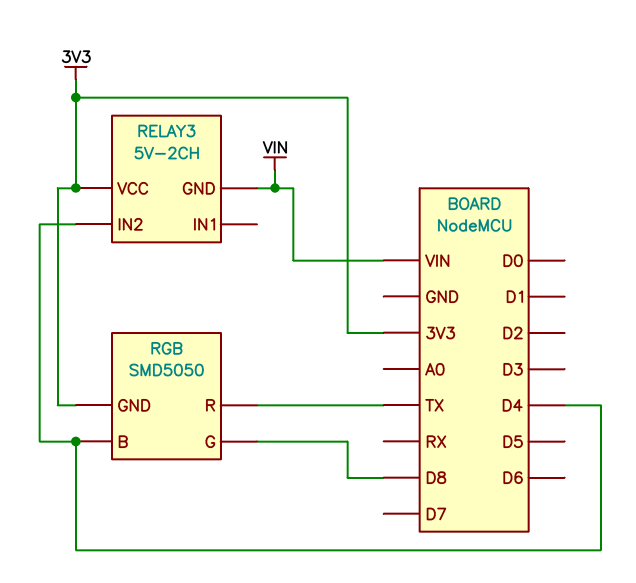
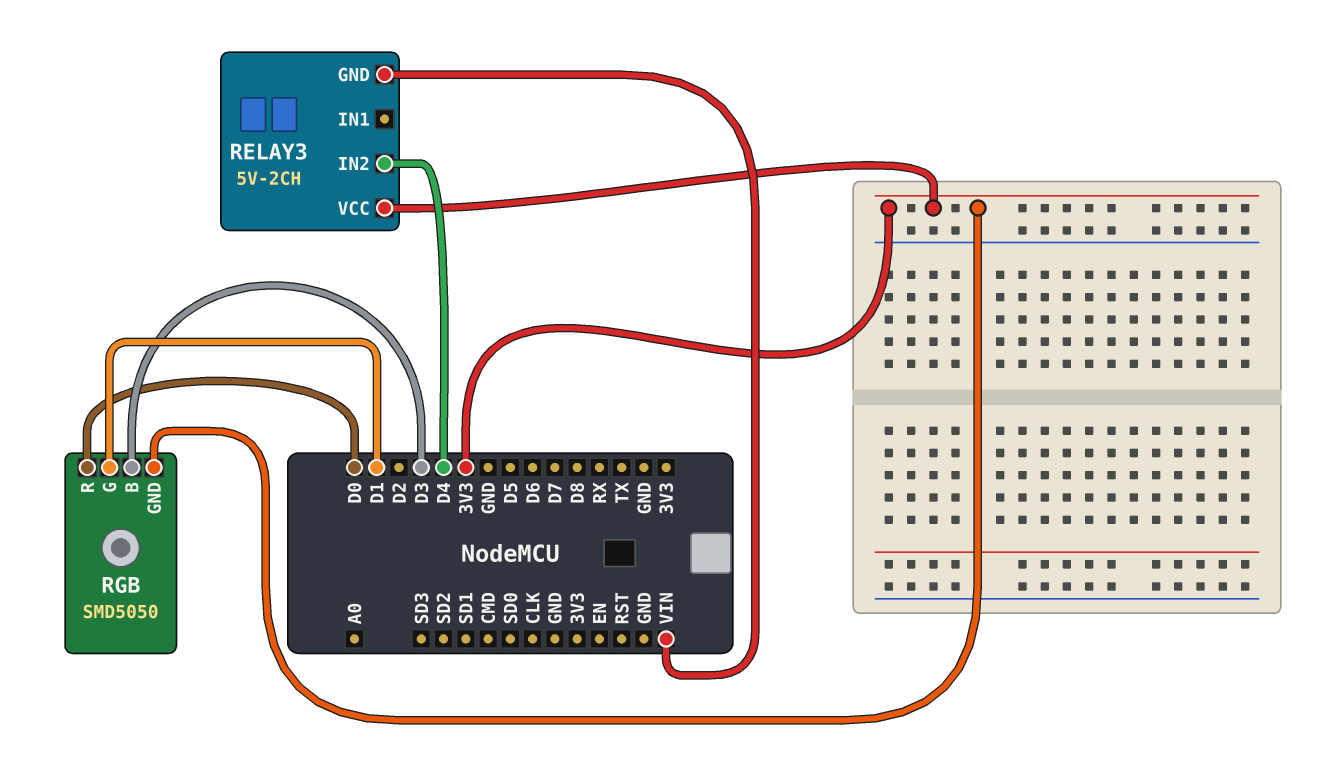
RGB pin B: D4 -> D3
RGB pin G: D8 -> D1
RGB pin R: TX -> D0

